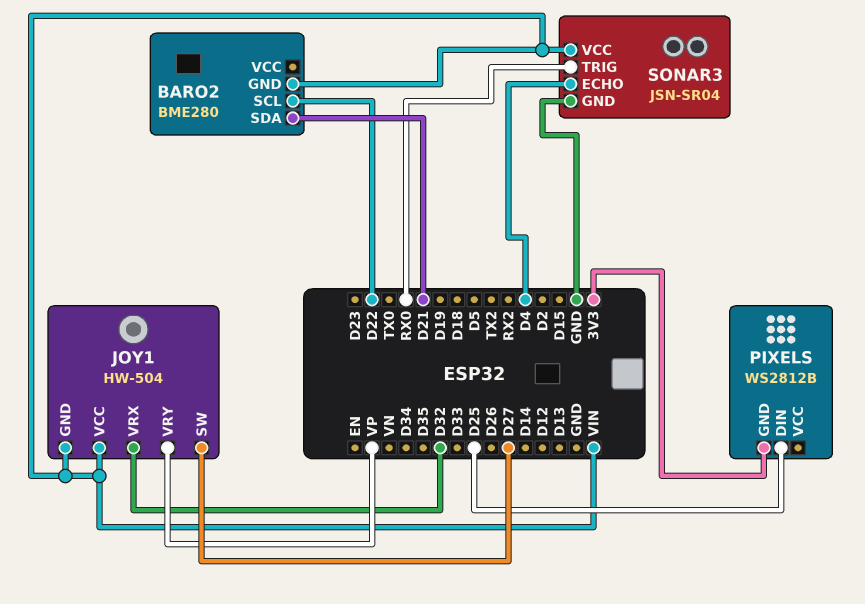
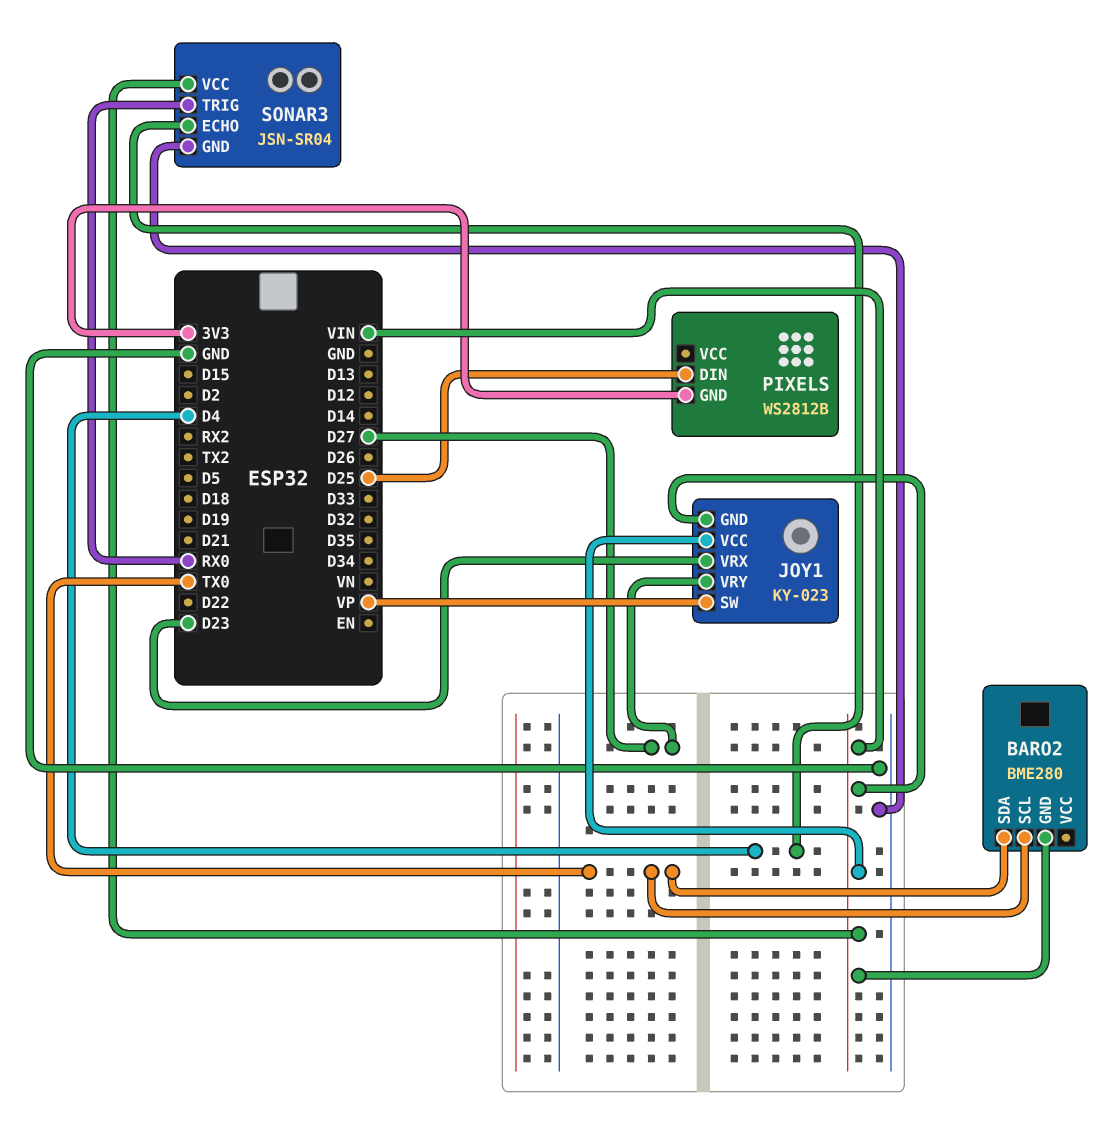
BARO2 pin SCL: D22 -> TX0
BARO2 pin SDA: D21 -> TX0
JOY1: HW-504 -> KY-023
JOY1 pin SW: D27 -> VP
JOY1 pin VRX: D32 -> D23
JOY1 pin VRY: VP -> D27

